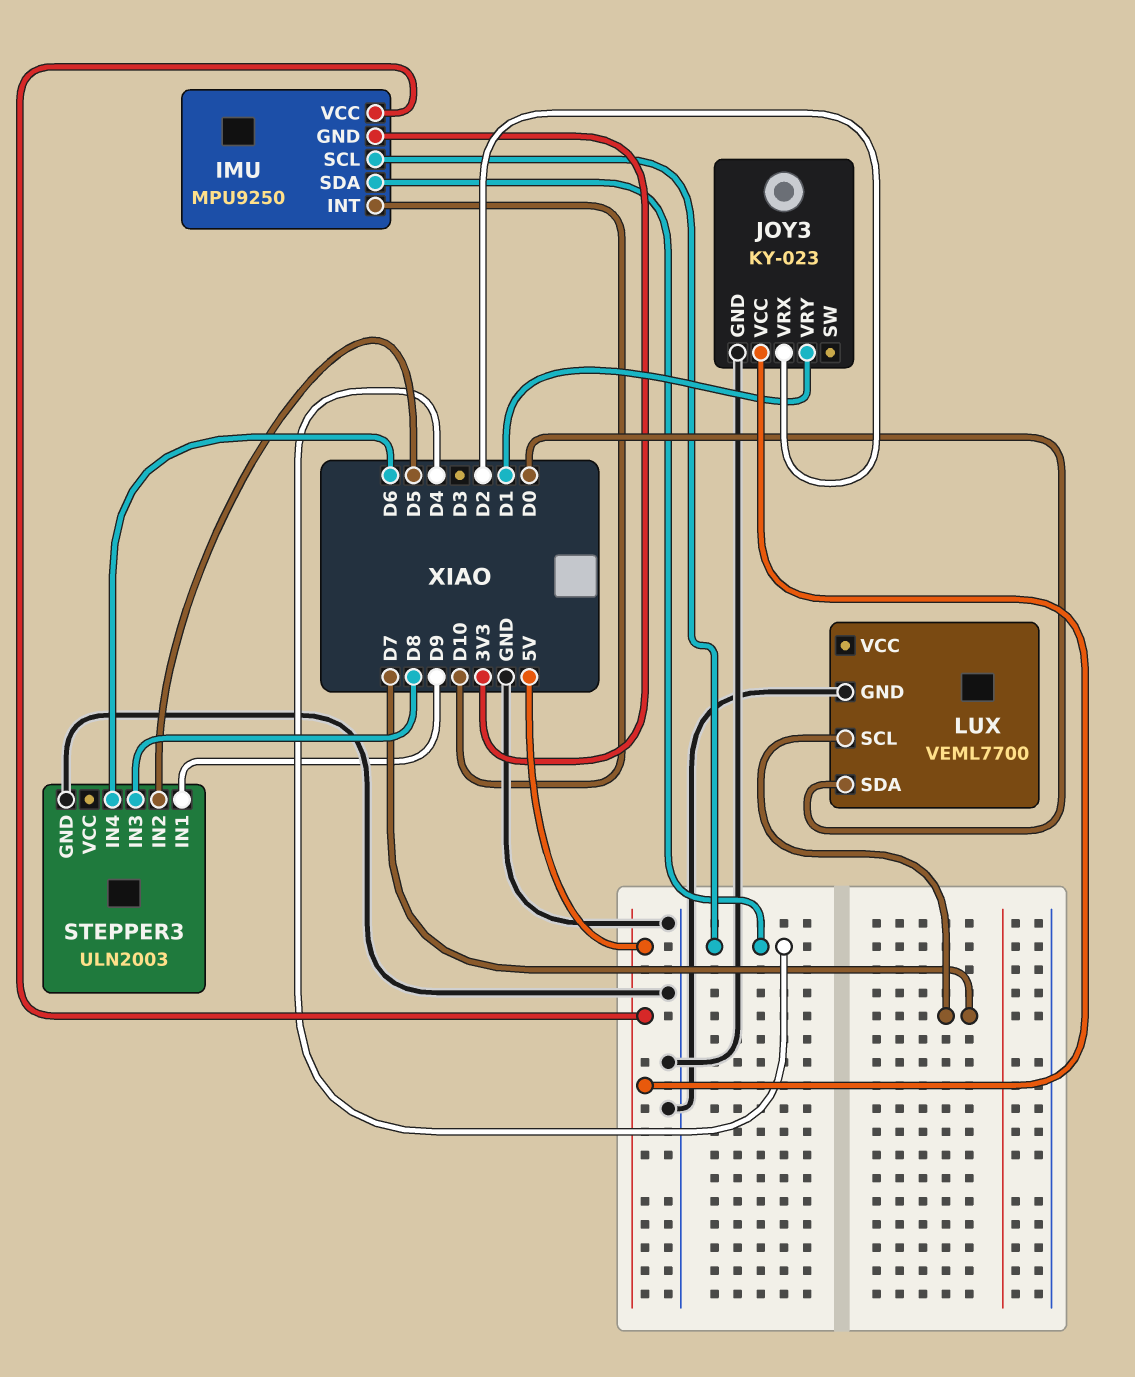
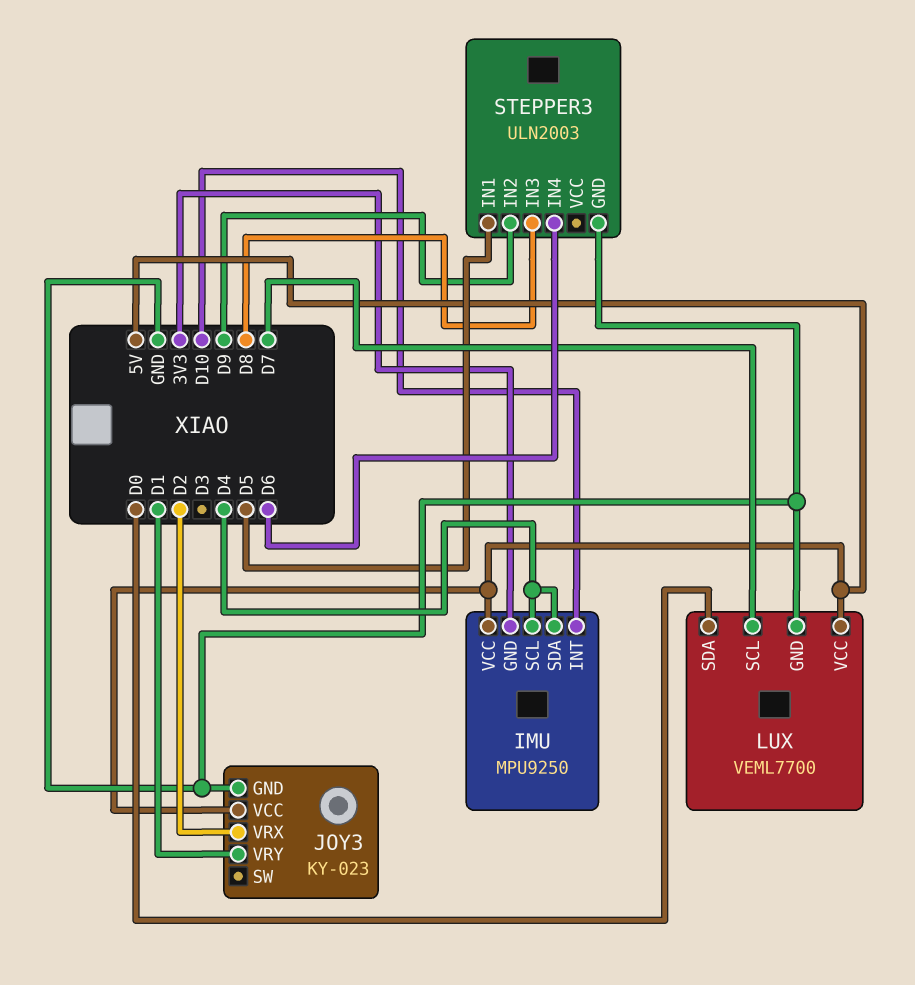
LUX pin VCC: none -> 5V
STEPPER3 pin IN1: D9 -> D5
STEPPER3 pin IN2: D5 -> D9

